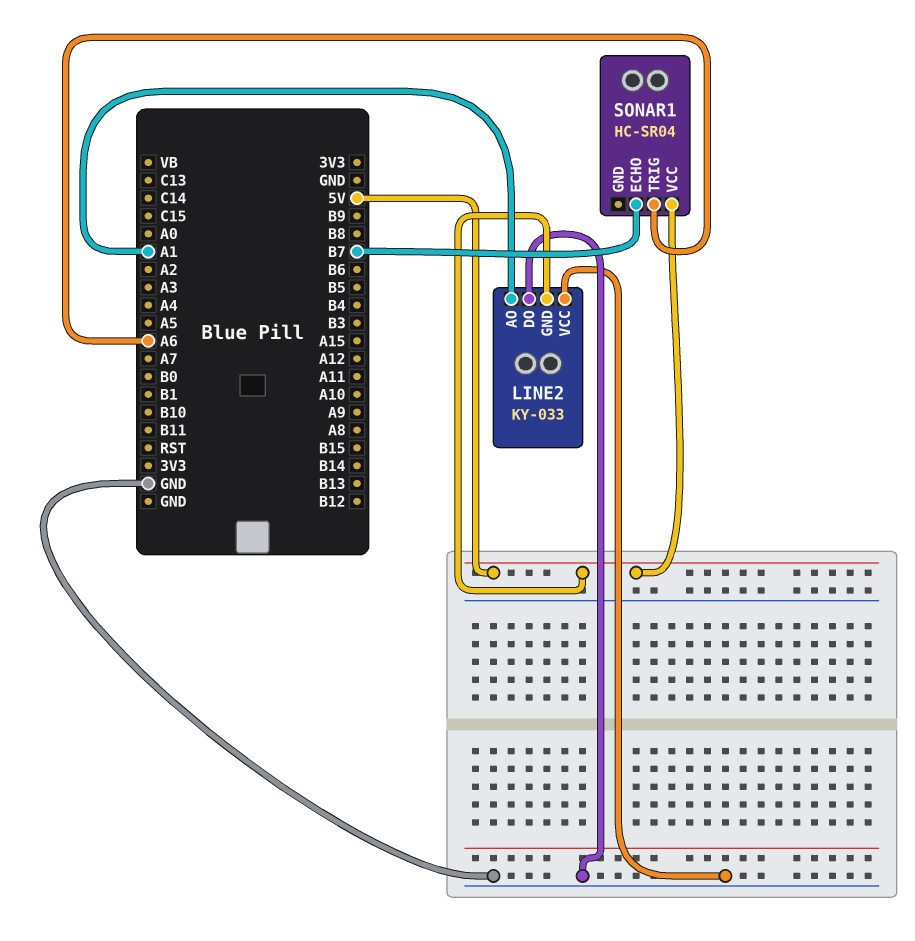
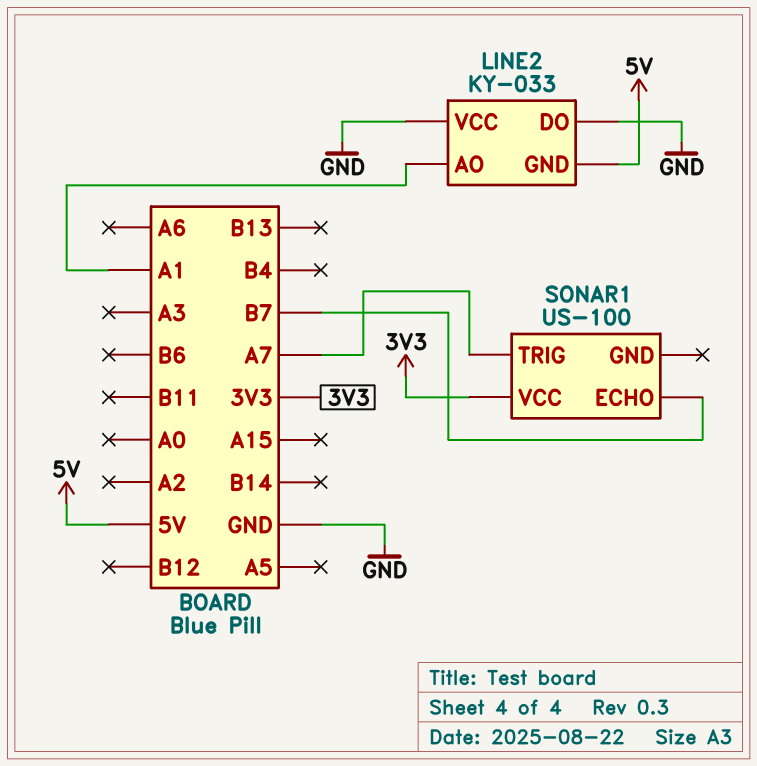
SONAR1: HC-SR04 -> US-100
SONAR1 pin TRIG: A6 -> A7
SONAR1 pin VCC: 5V -> 3V3

